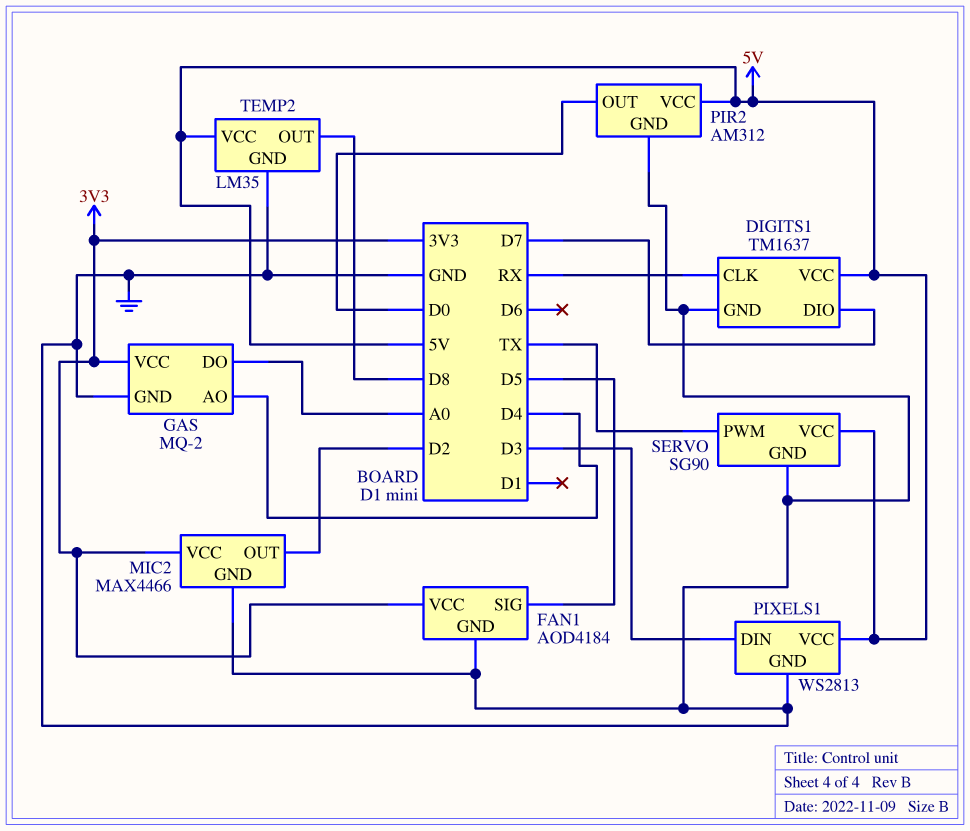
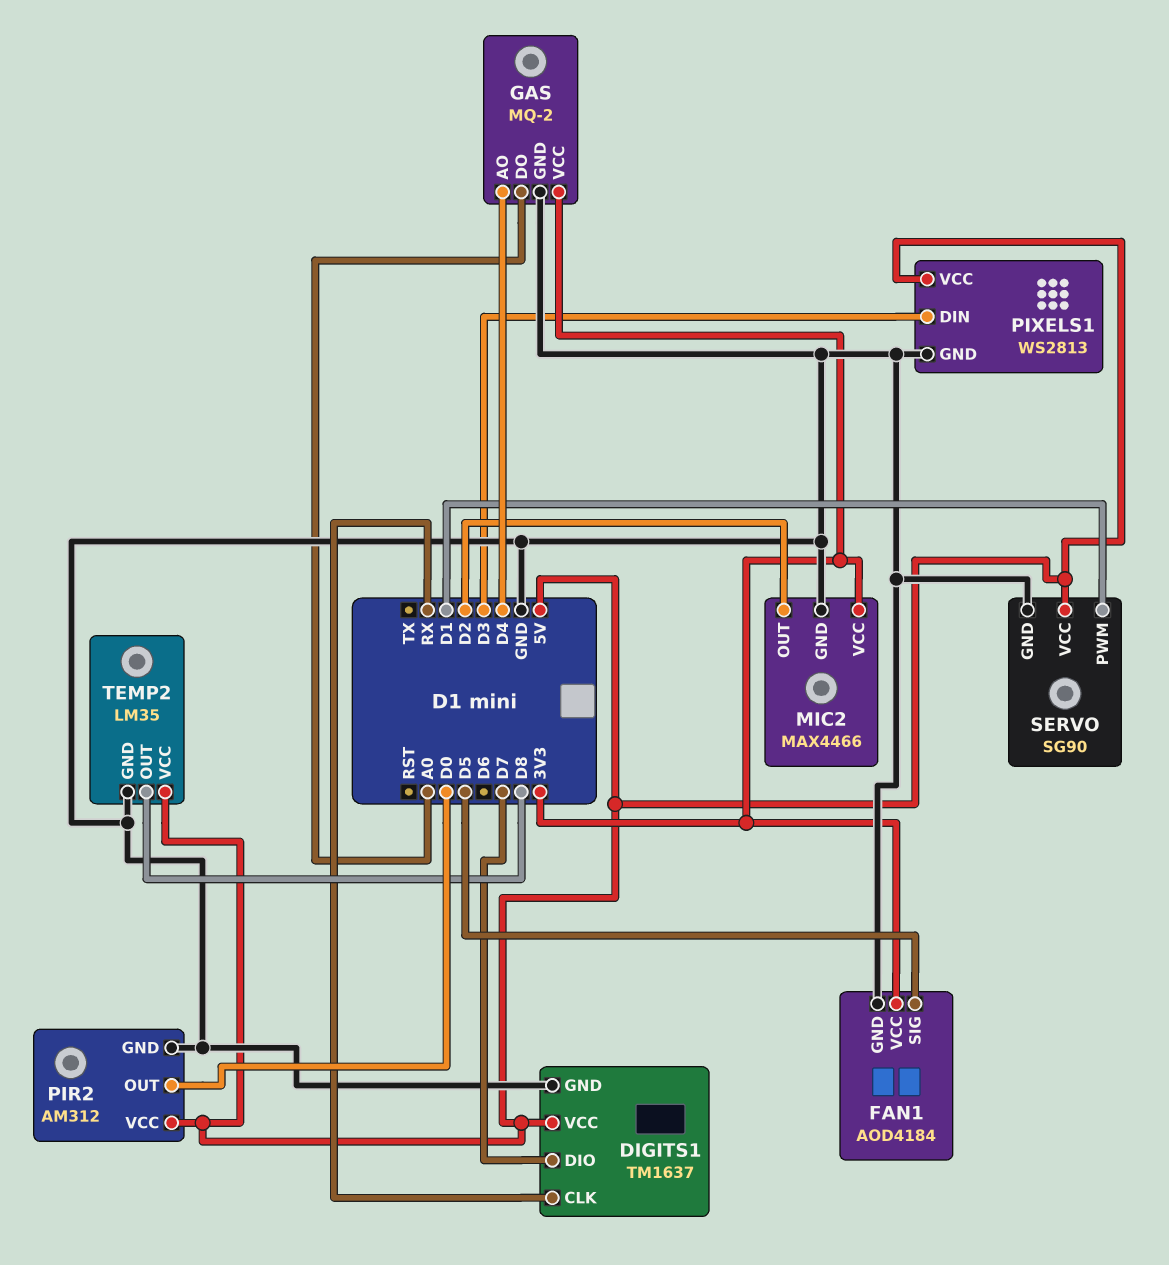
SERVO pin PWM: TX -> D1

